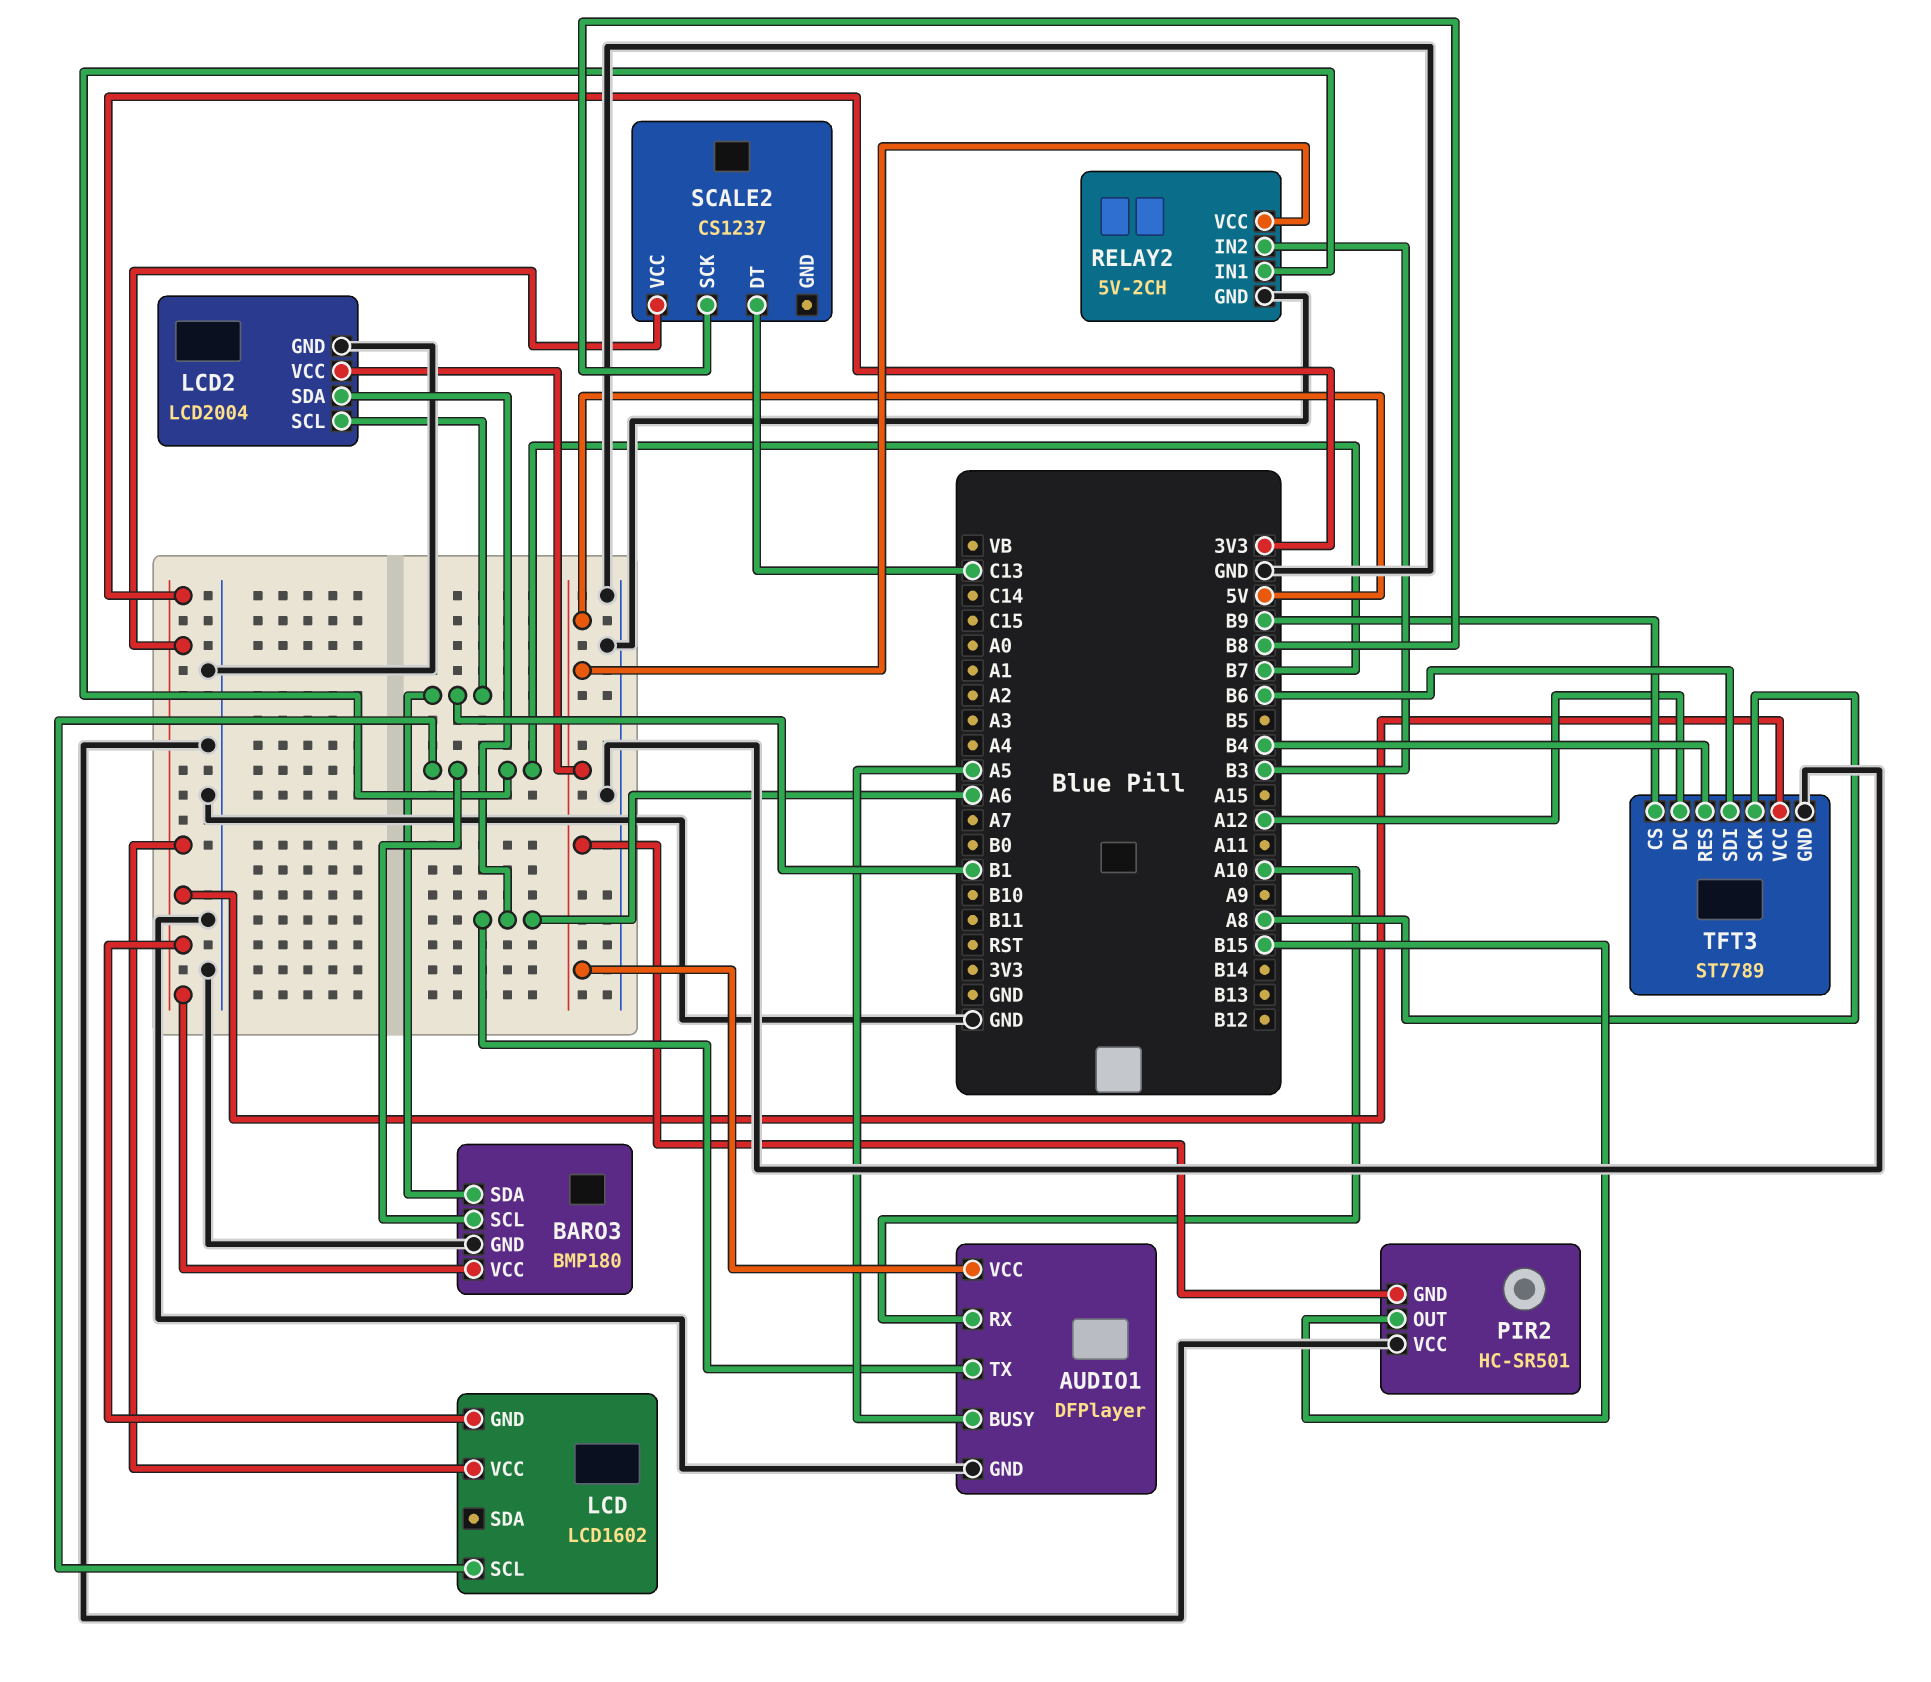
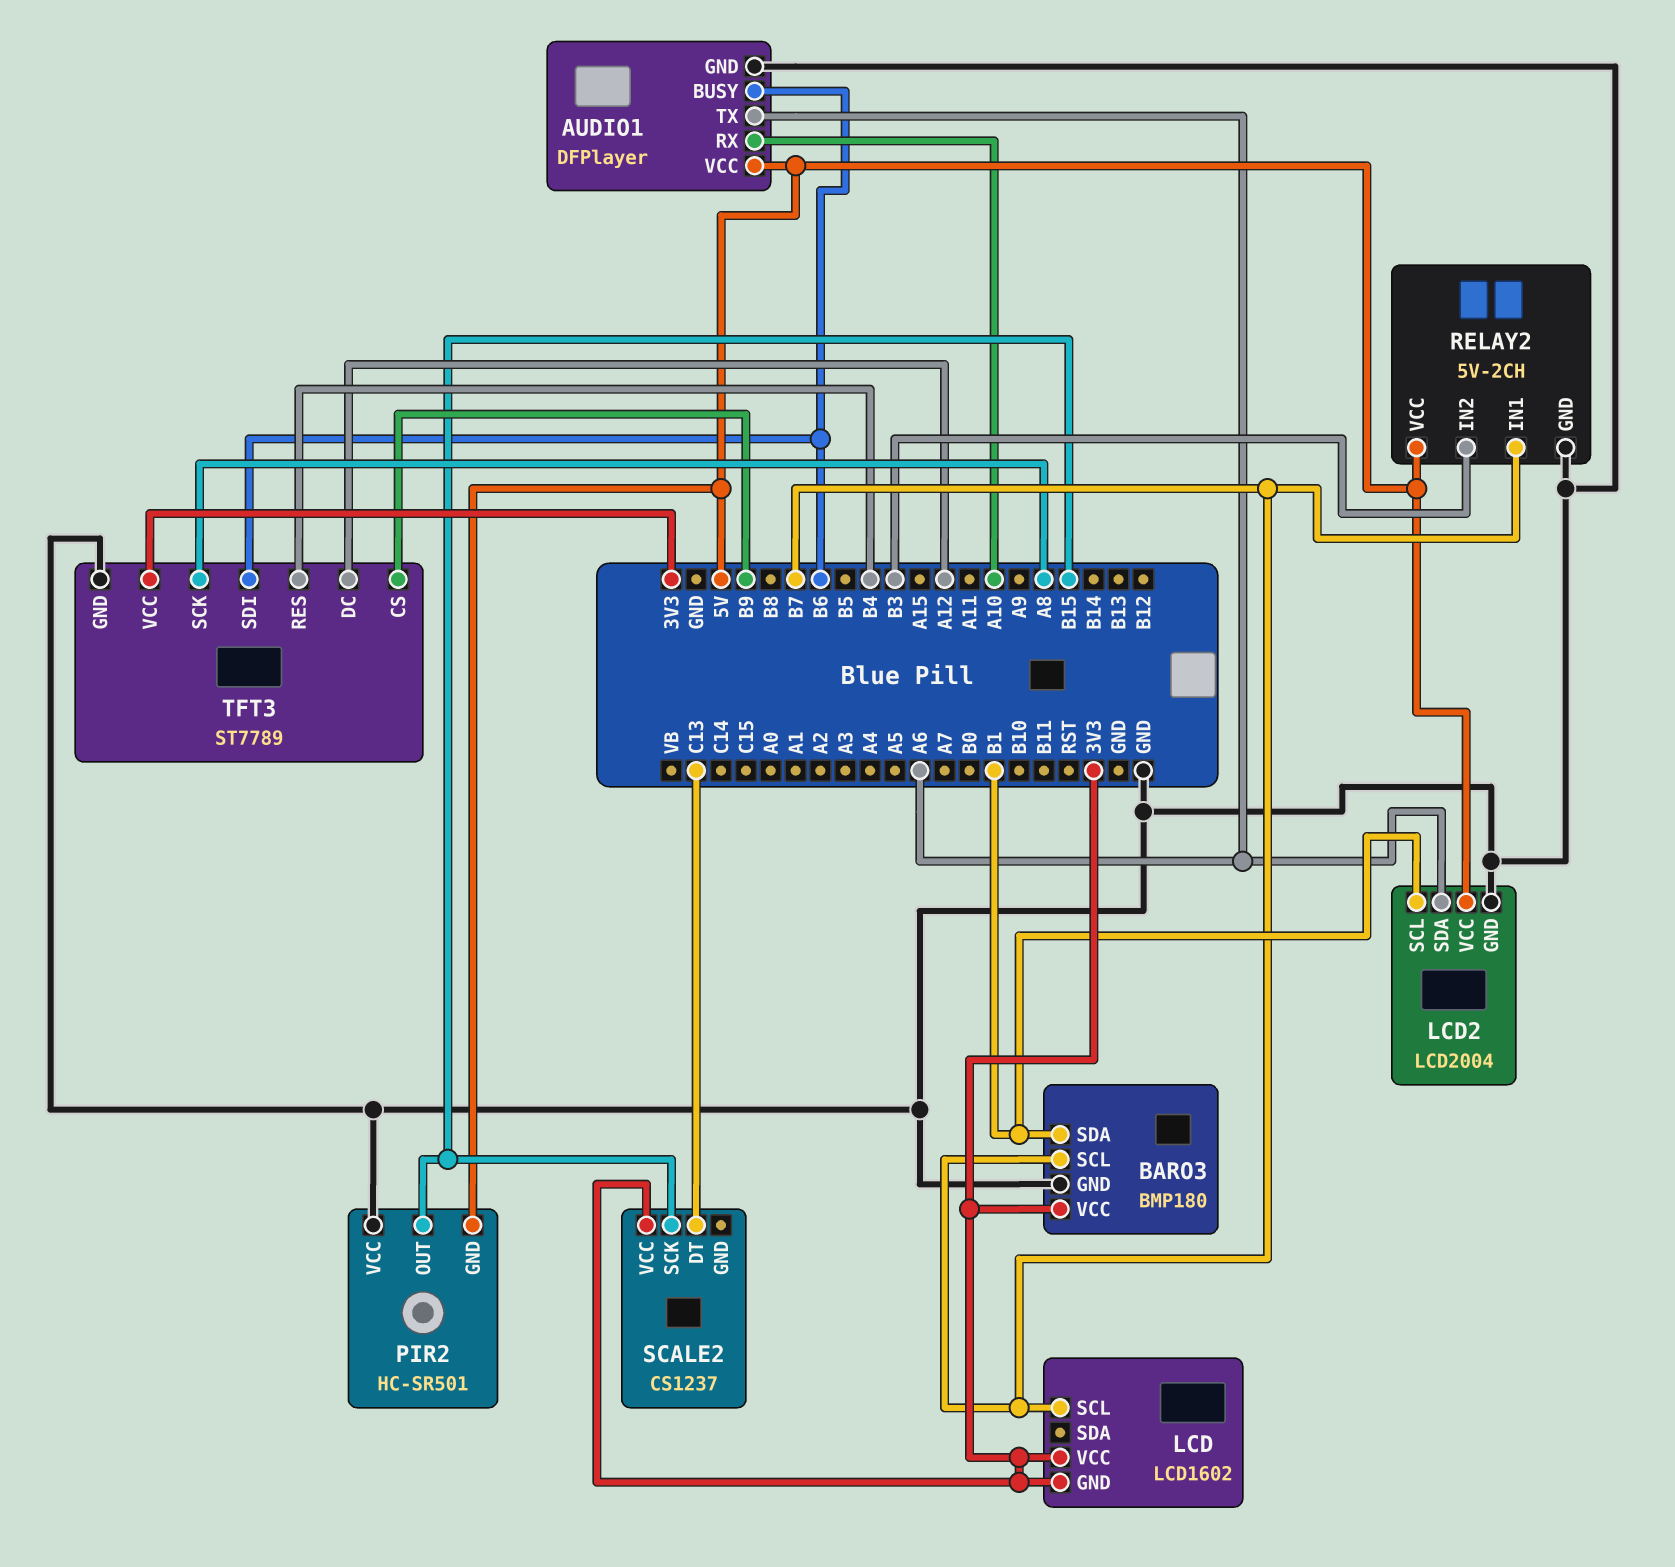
AUDIO1 pin BUSY: A5 -> B6
SCALE2 pin SCK: B8 -> B15

